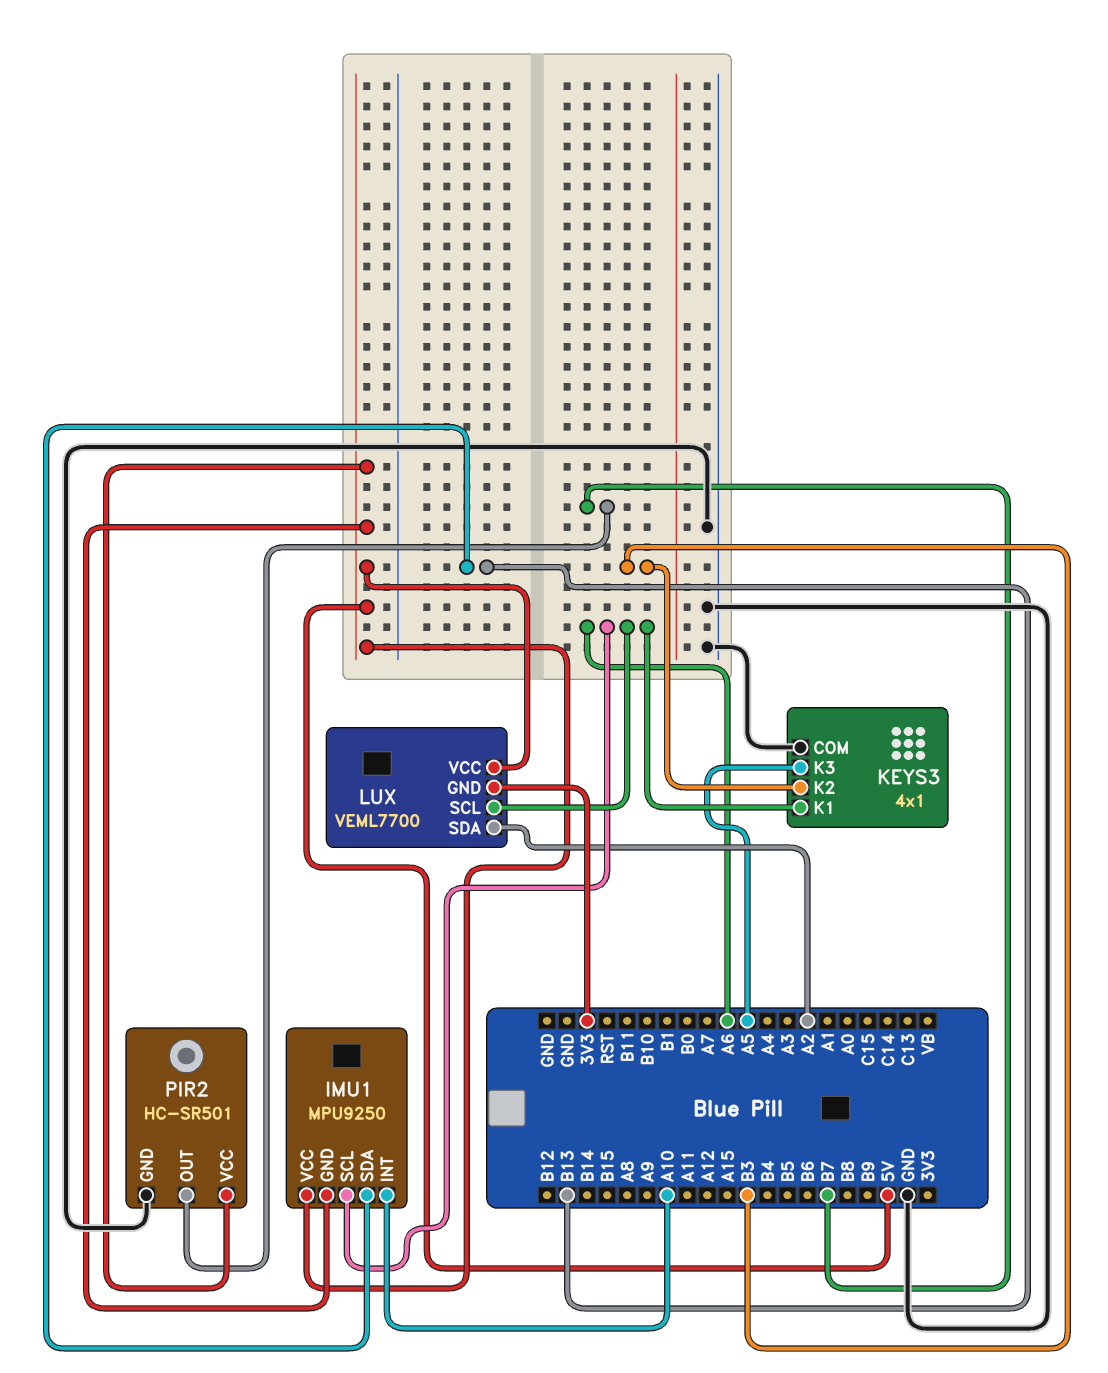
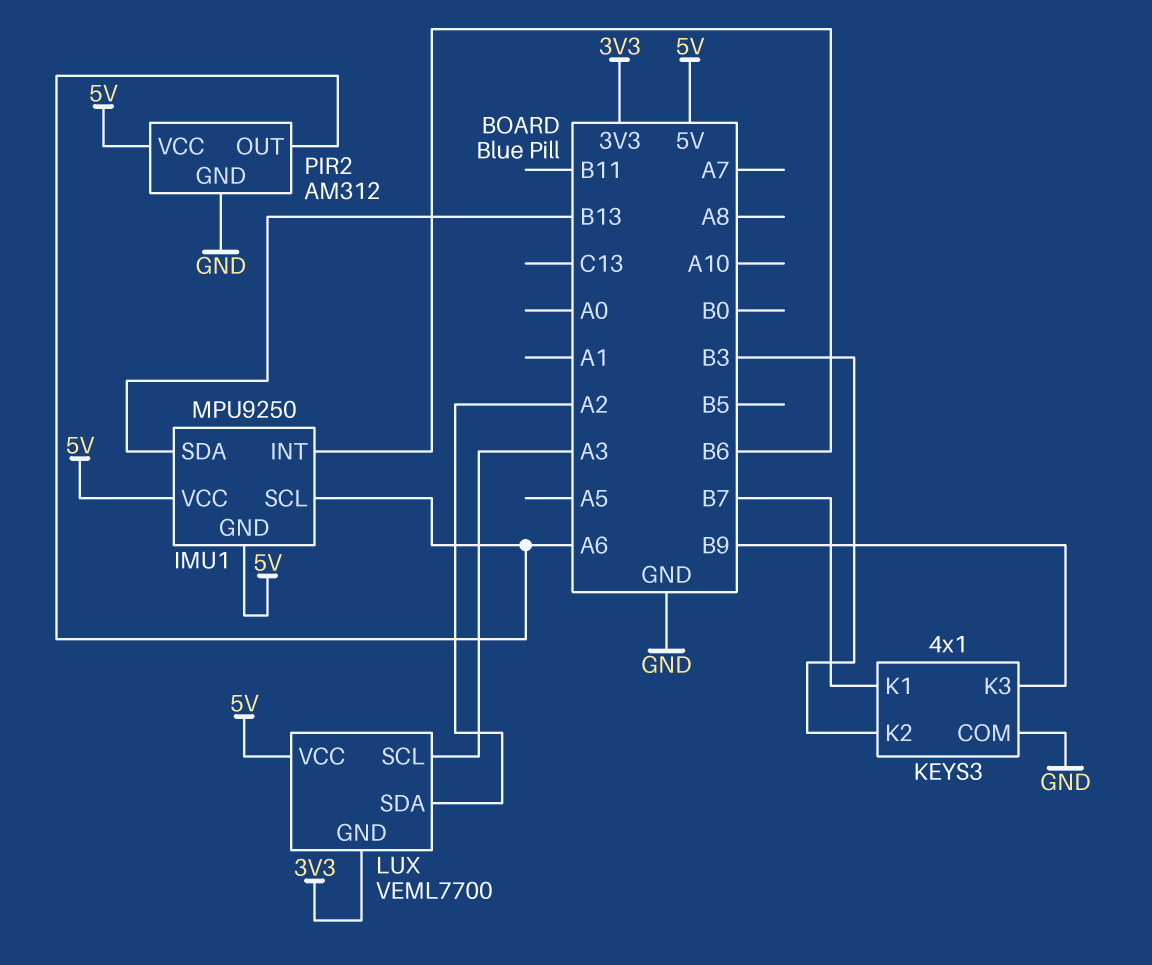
IMU1 pin INT: A10 -> B6
KEYS3 pin K1: A6 -> B7
KEYS3 pin K3: A5 -> B9
LUX pin SCL: A6 -> A3
PIR2: HC-SR501 -> AM312
PIR2 pin OUT: B7 -> A6

